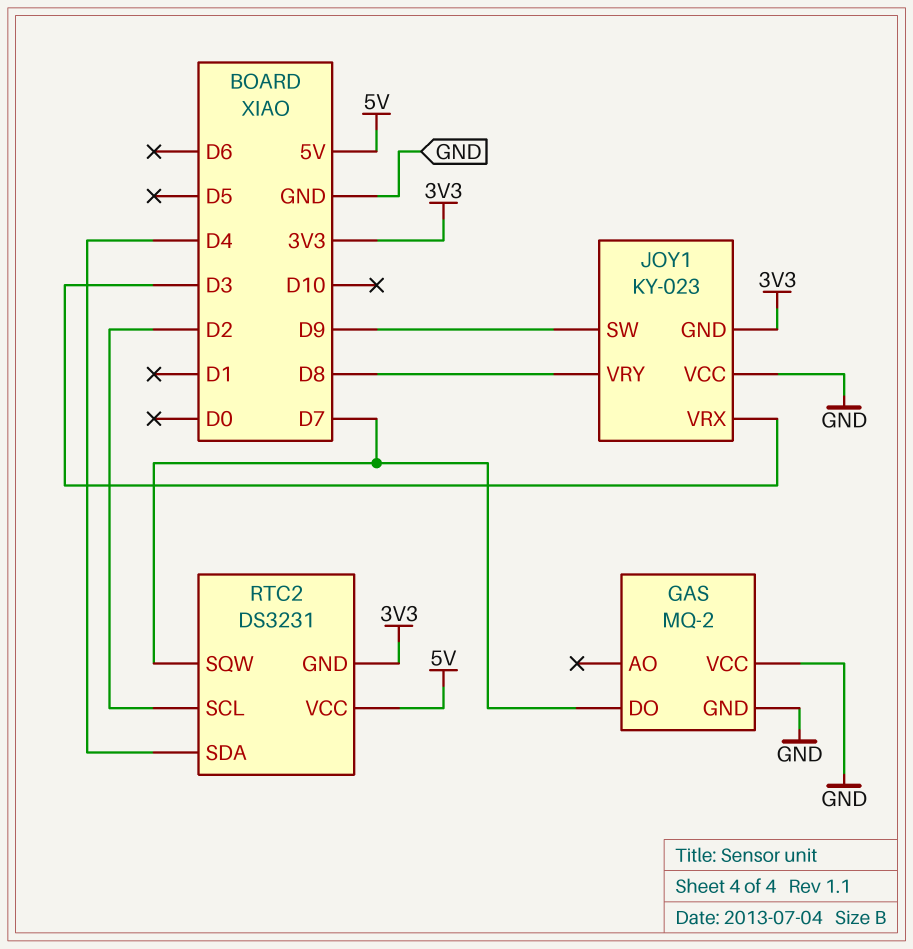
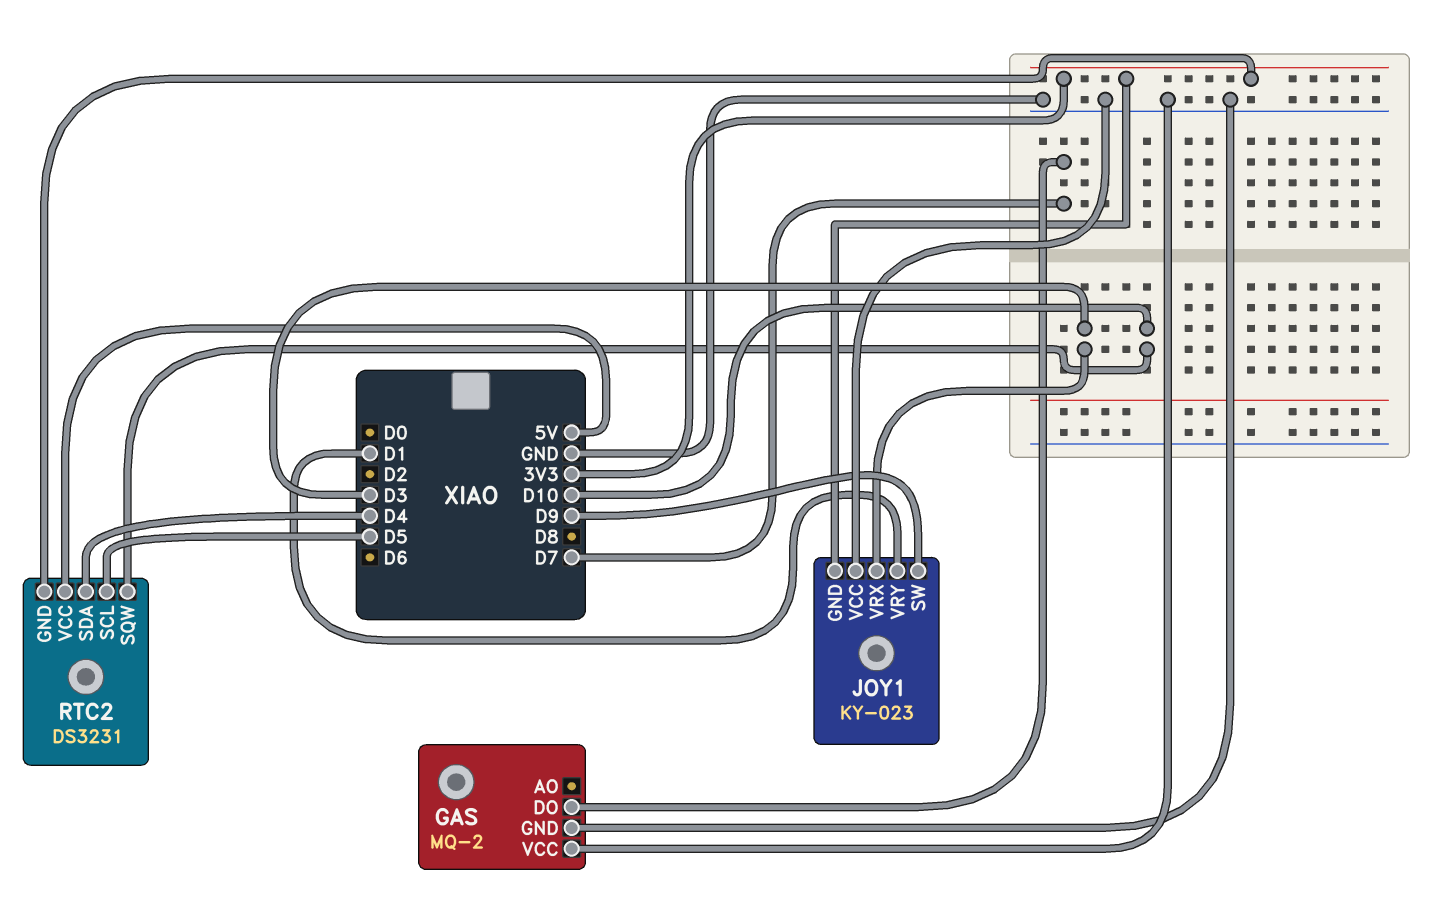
JOY1 pin VRY: D8 -> D1
RTC2 pin SCL: D2 -> D5
RTC2 pin SQW: D7 -> D10

